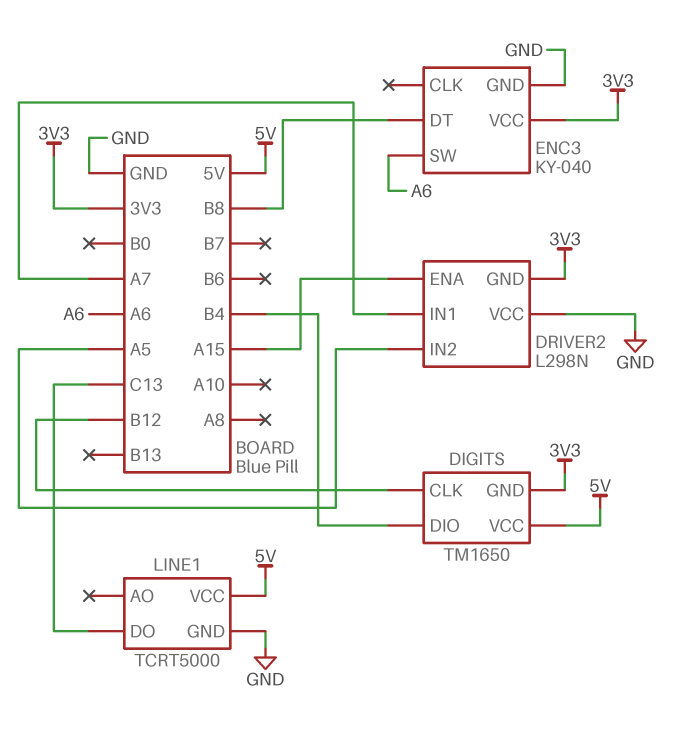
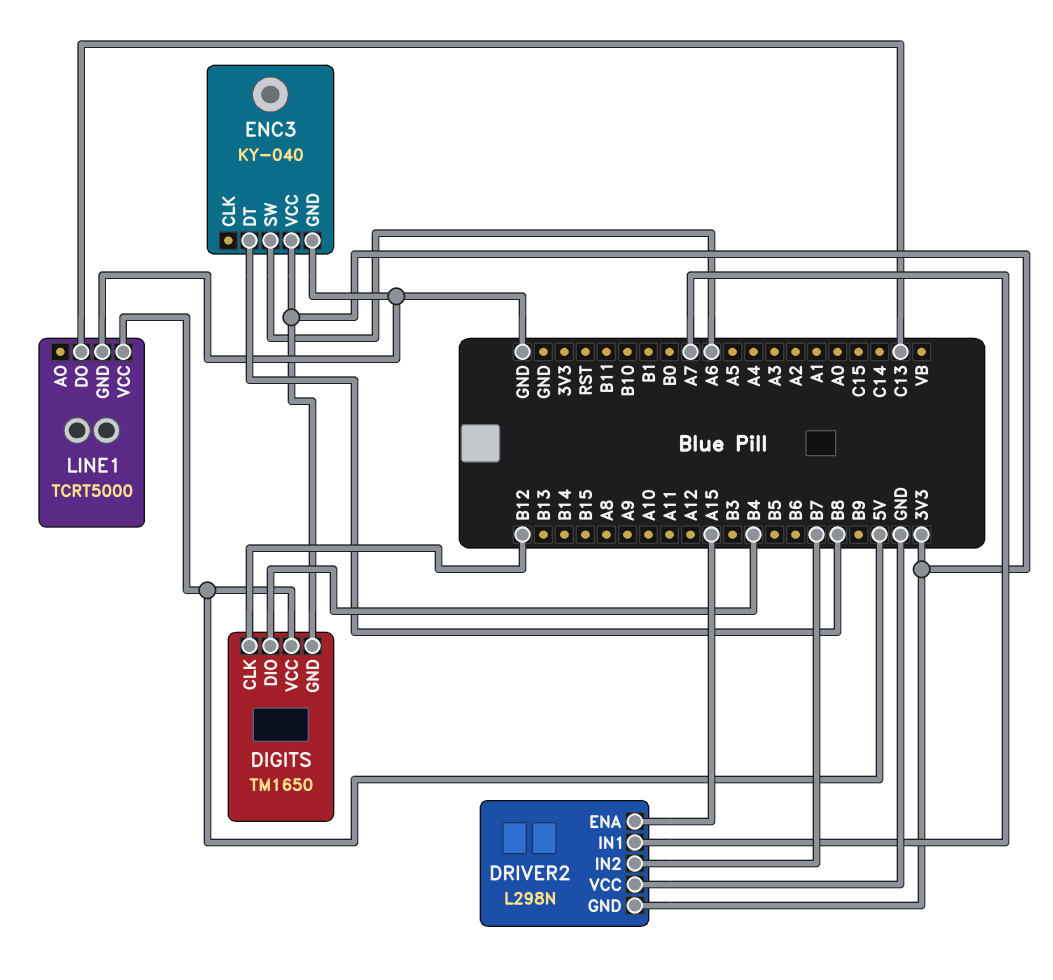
DRIVER2 pin IN2: A5 -> B7

